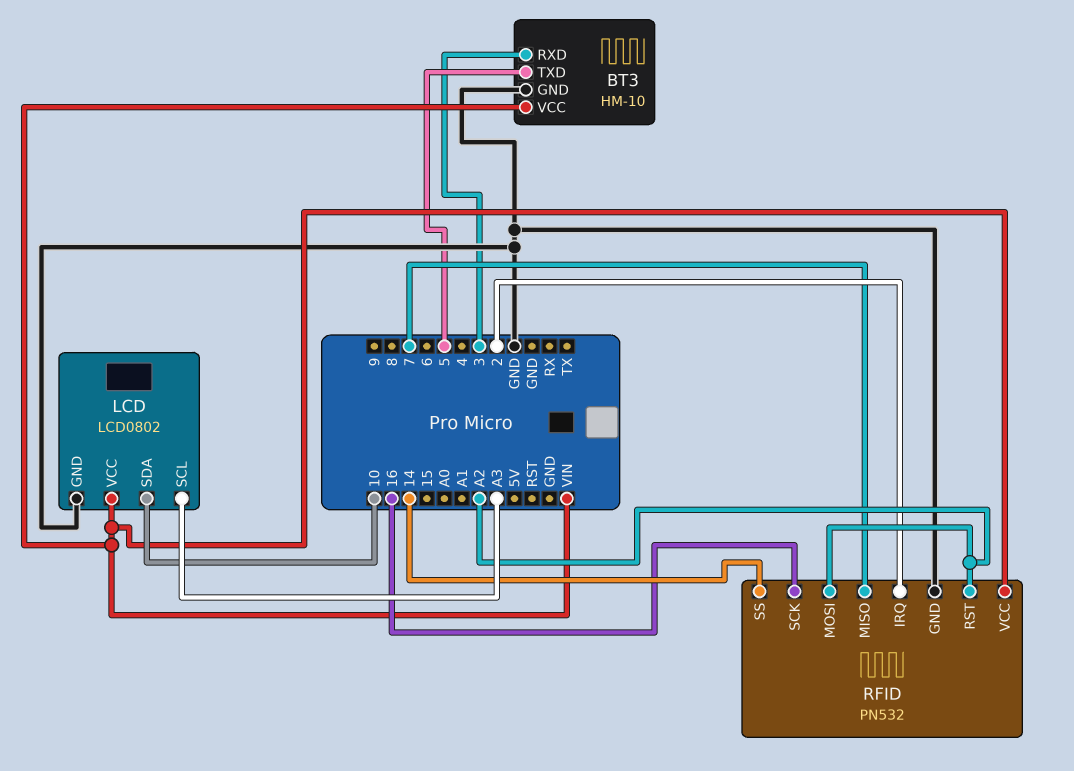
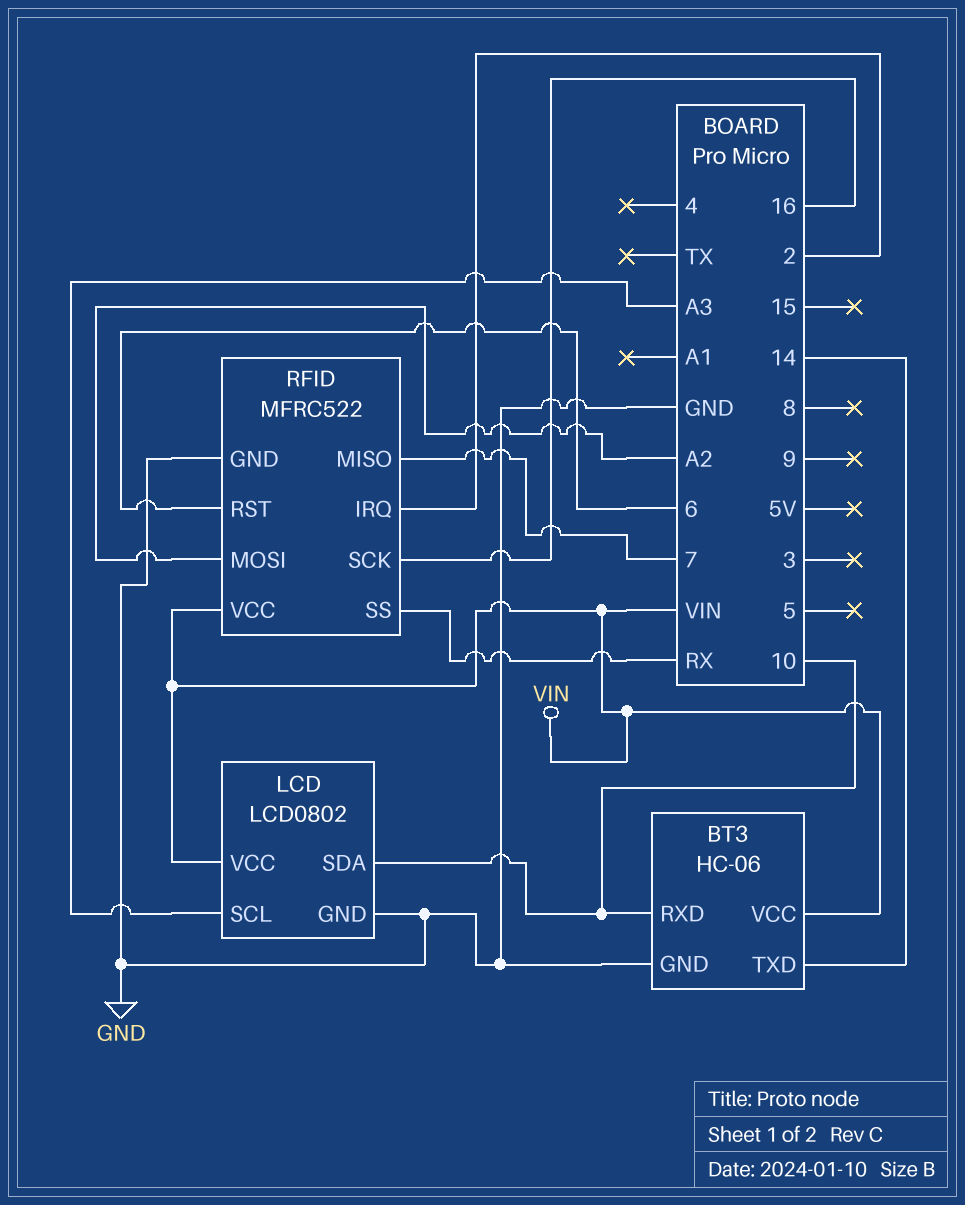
BT3: HM-10 -> HC-06
BT3 pin RXD: 3 -> 10
BT3 pin TXD: 5 -> 14
RFID: PN532 -> MFRC522
RFID pin RST: A2 -> 6
RFID pin SS: 14 -> RX

